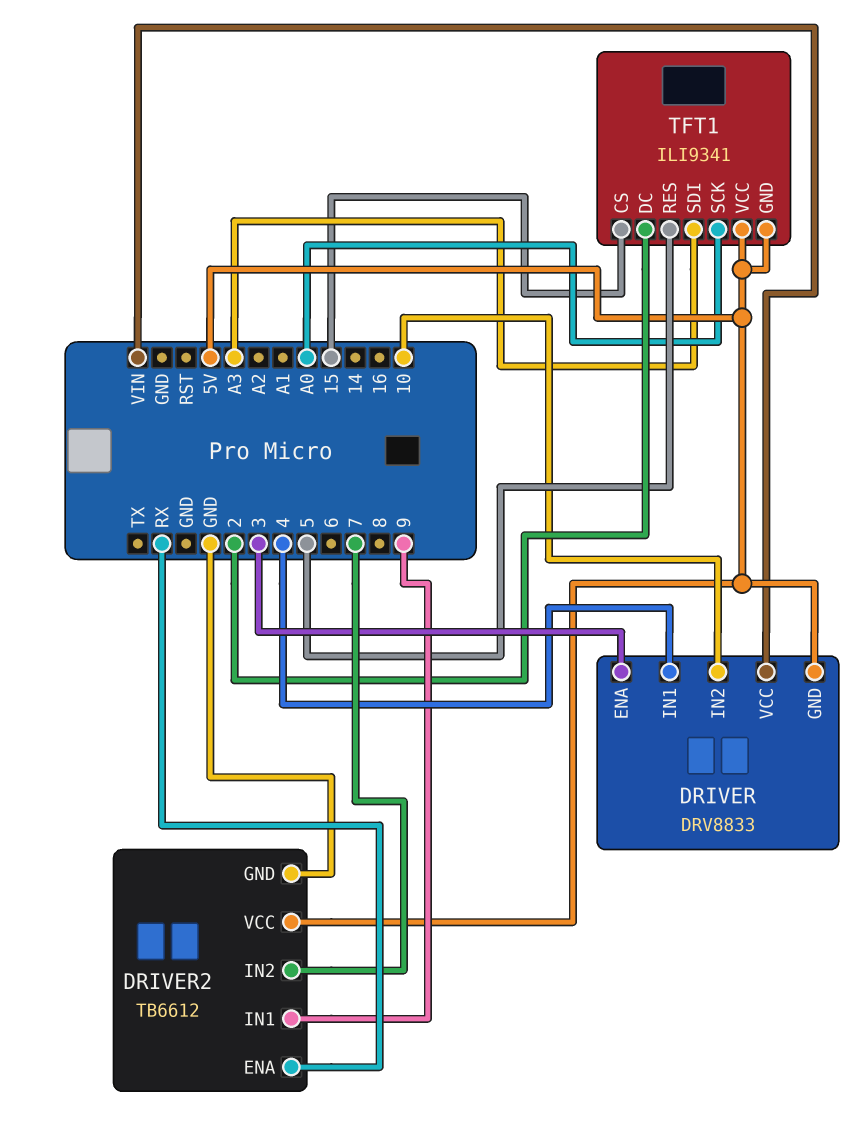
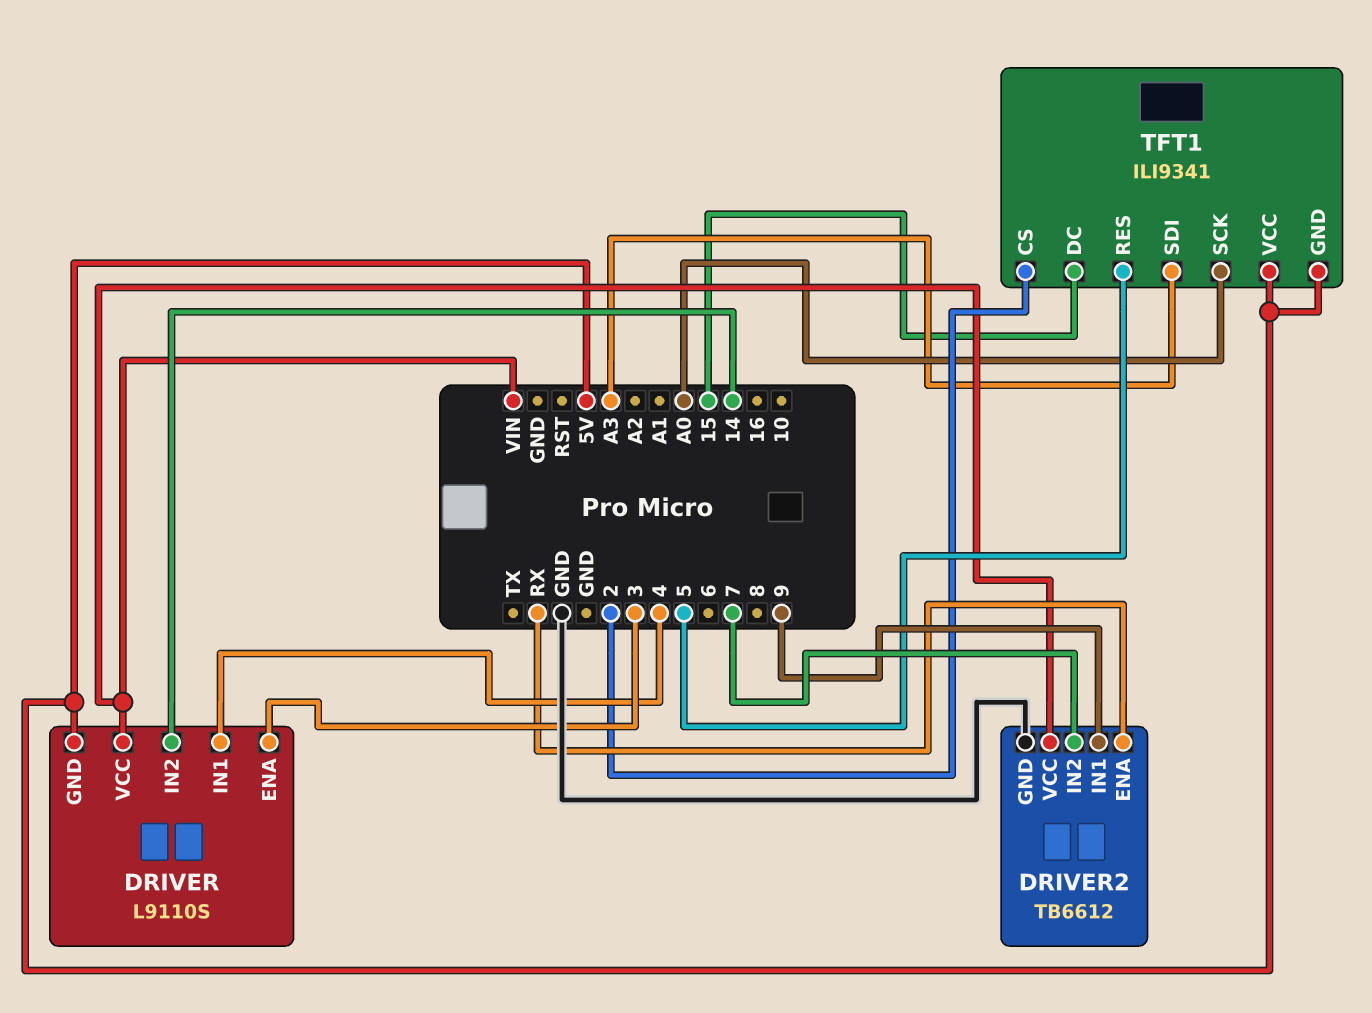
DRIVER: DRV8833 -> L9110S
DRIVER pin IN2: 10 -> 14
DRIVER2 pin VCC: 5V -> VIN
TFT1 pin CS: 15 -> 2
TFT1 pin DC: 2 -> 15

